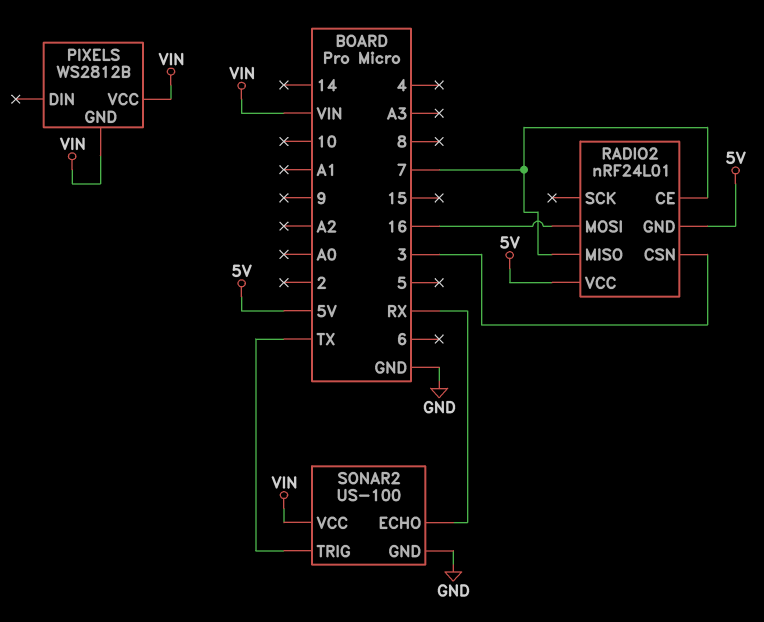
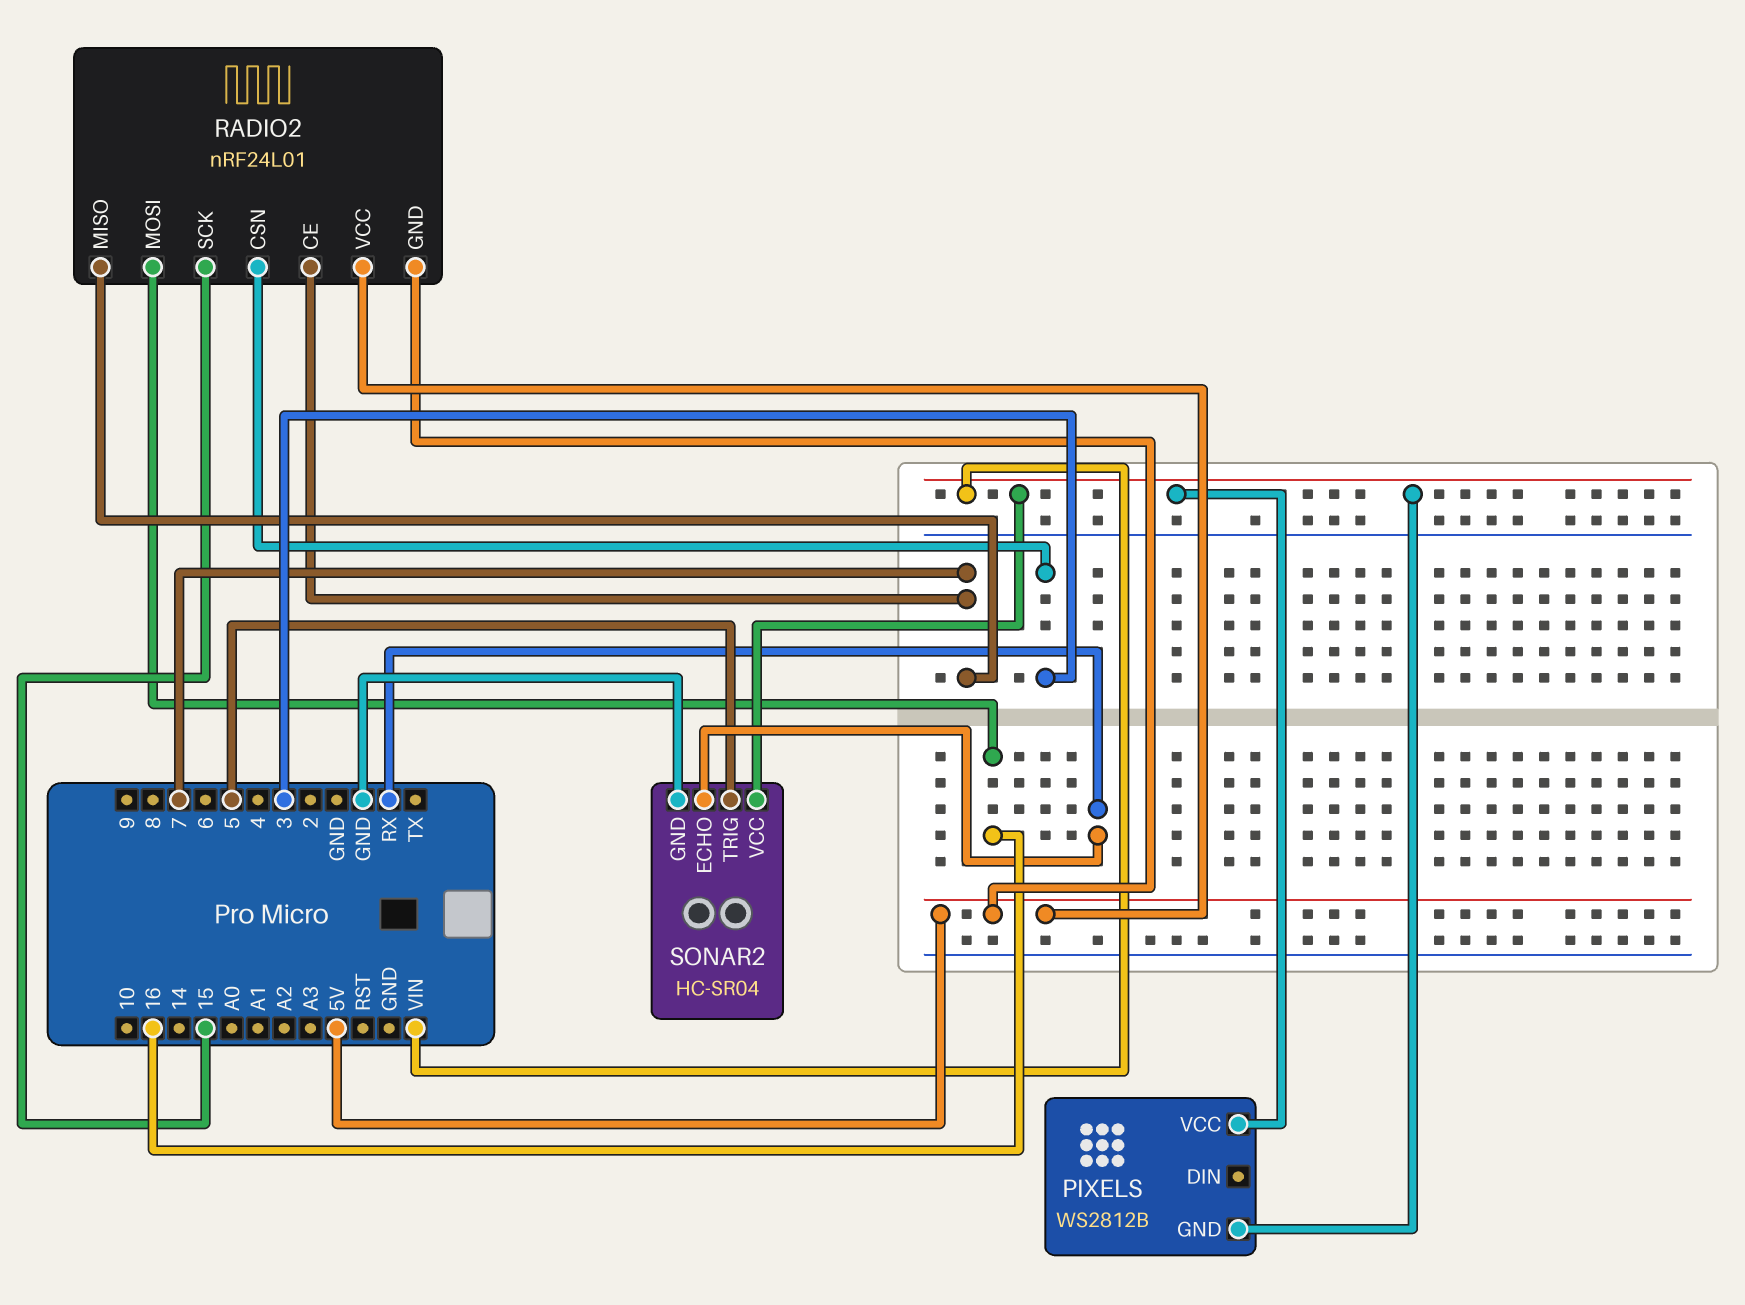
RADIO2 pin SCK: none -> 15
SONAR2: US-100 -> HC-SR04
SONAR2 pin TRIG: TX -> 5

